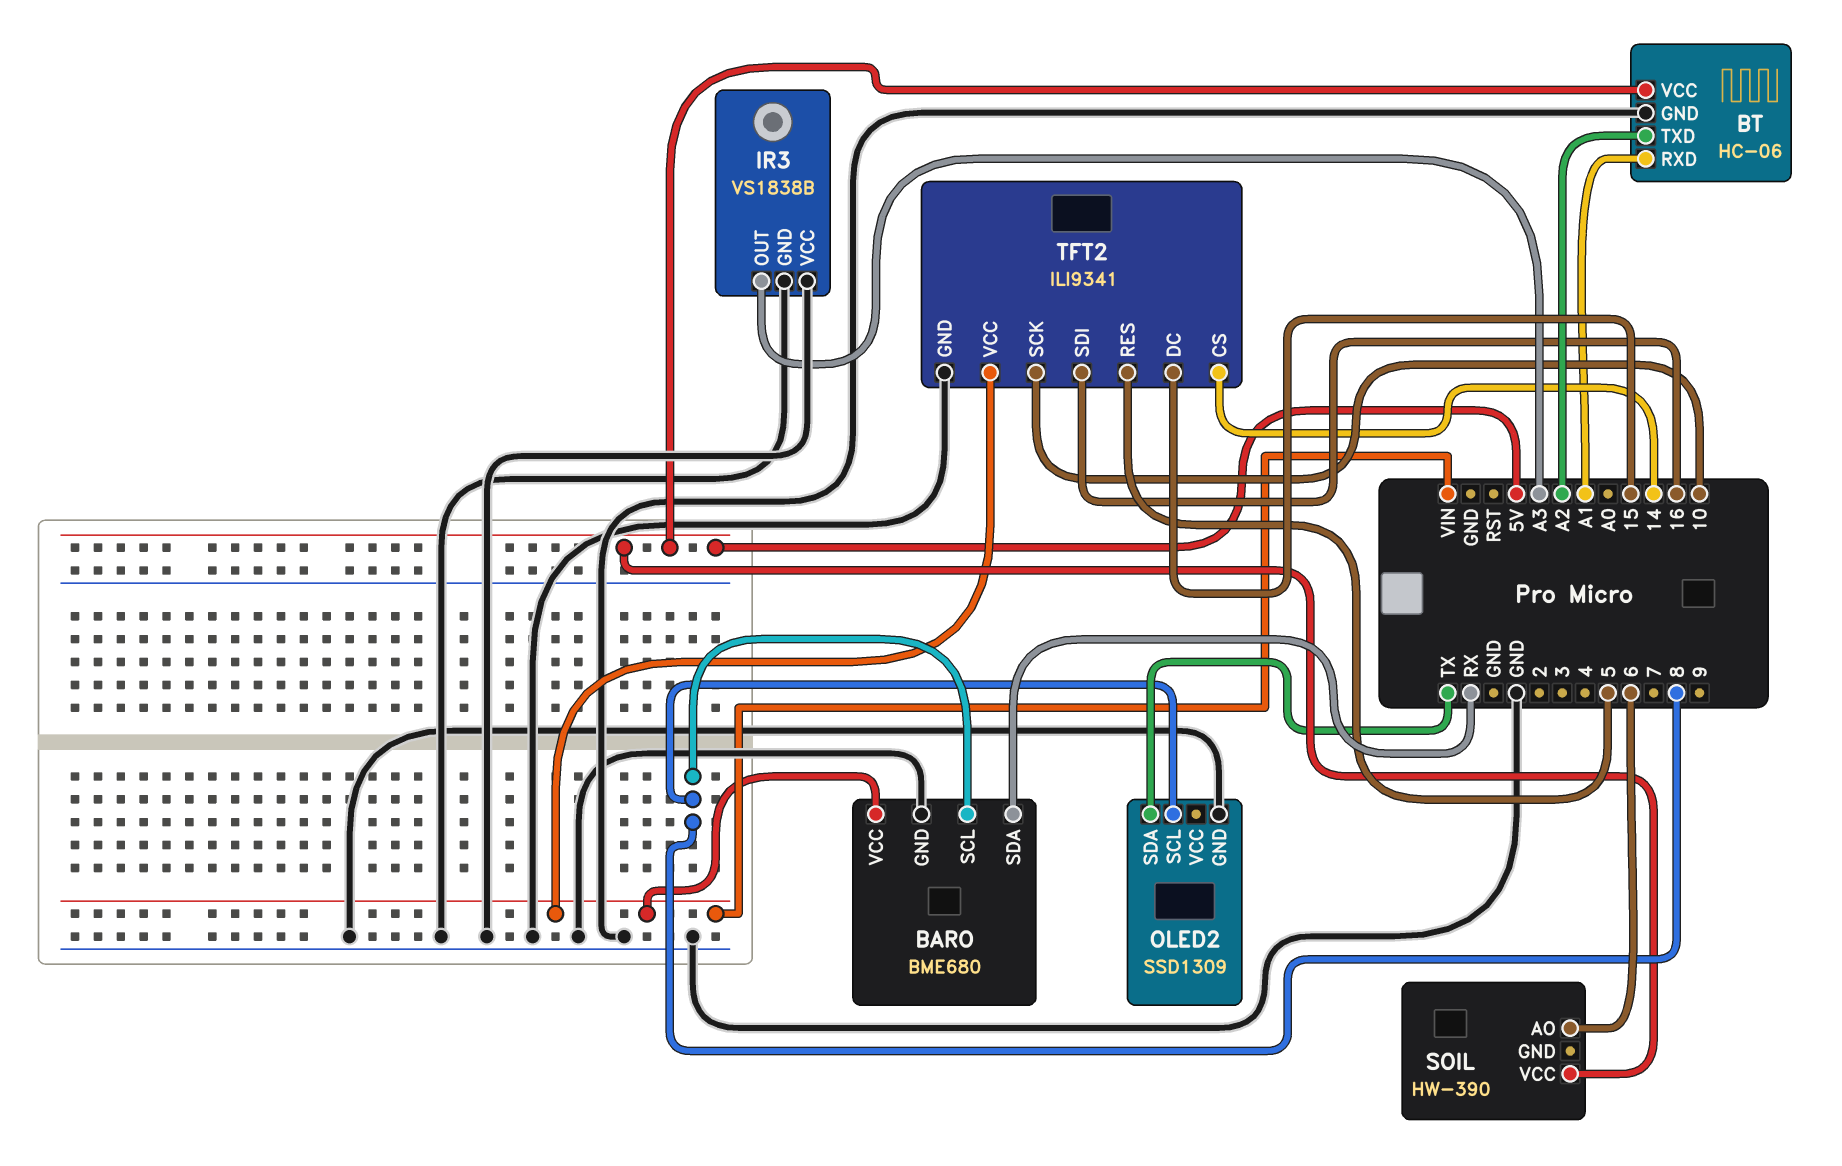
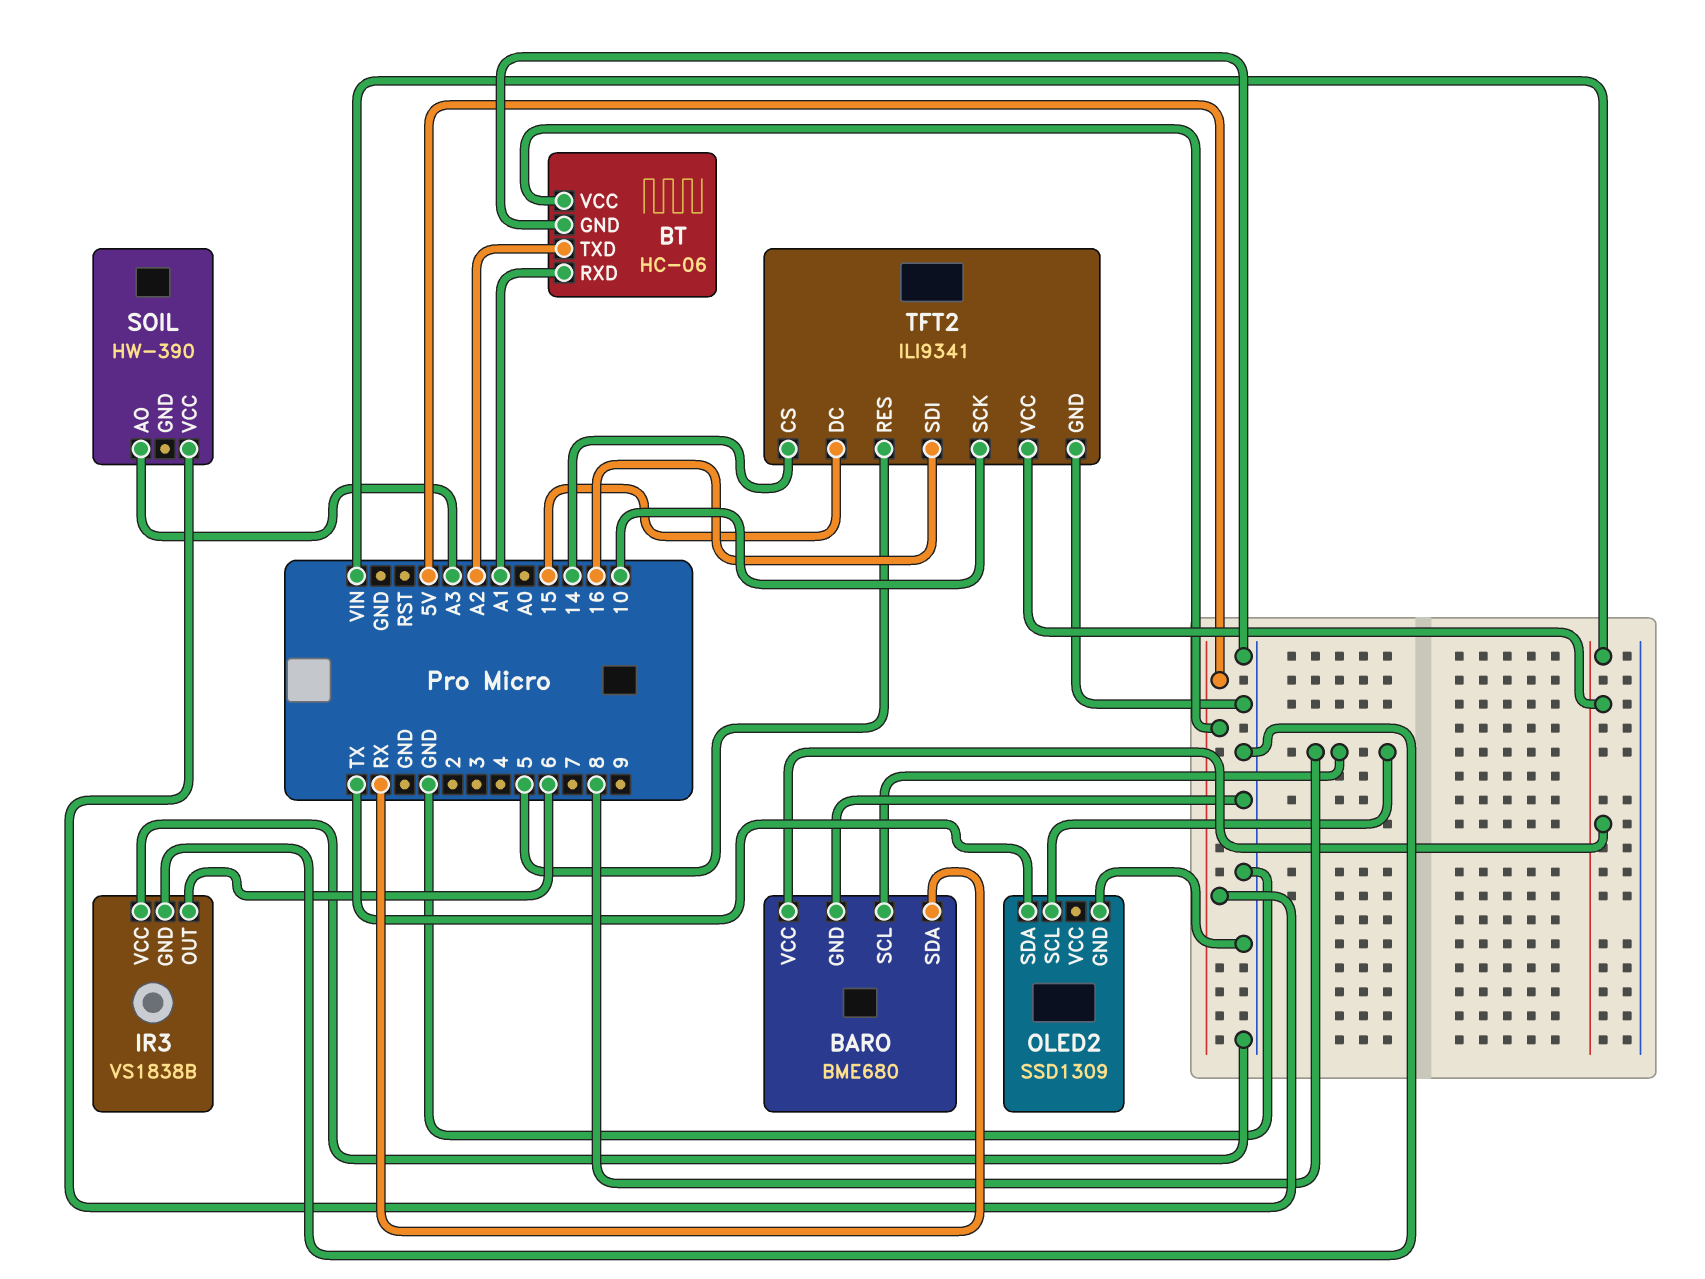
IR3 pin OUT: A3 -> 6
SOIL pin AO: 6 -> A3

